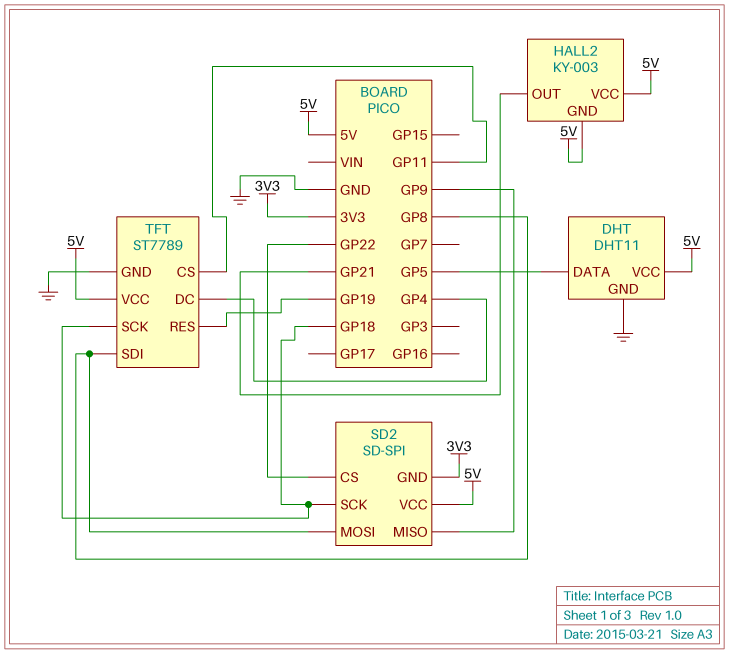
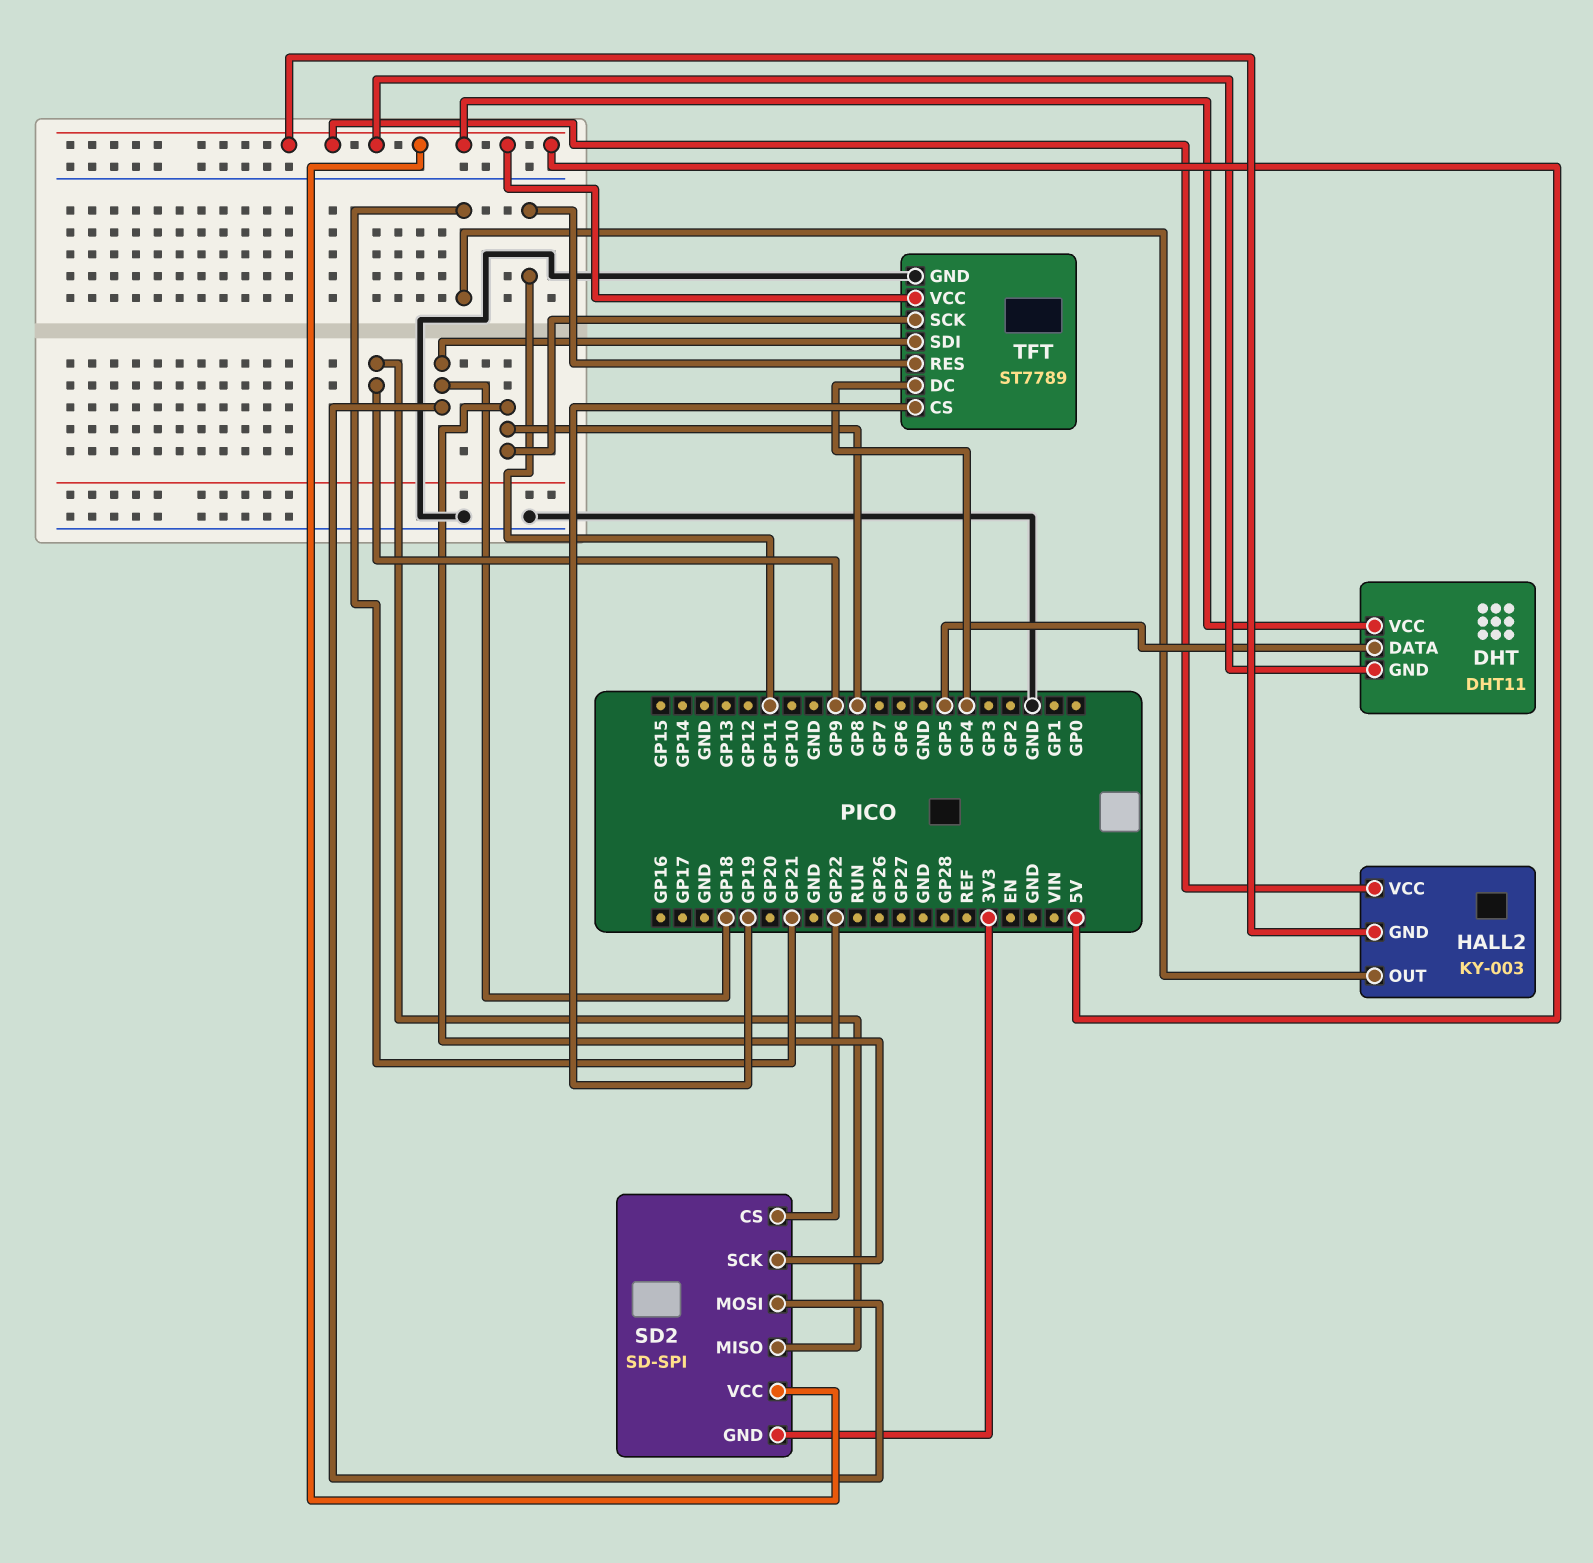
DHT pin GND: GND -> 5V
SD2 pin MOSI: GP8 -> GP18
SD2 pin SCK: GP18 -> GP8
TFT pin CS: GP11 -> GP19
TFT pin RES: GP19 -> GP11
TFT pin SCK: GP18 -> GP8
TFT pin SDI: GP8 -> GP18

